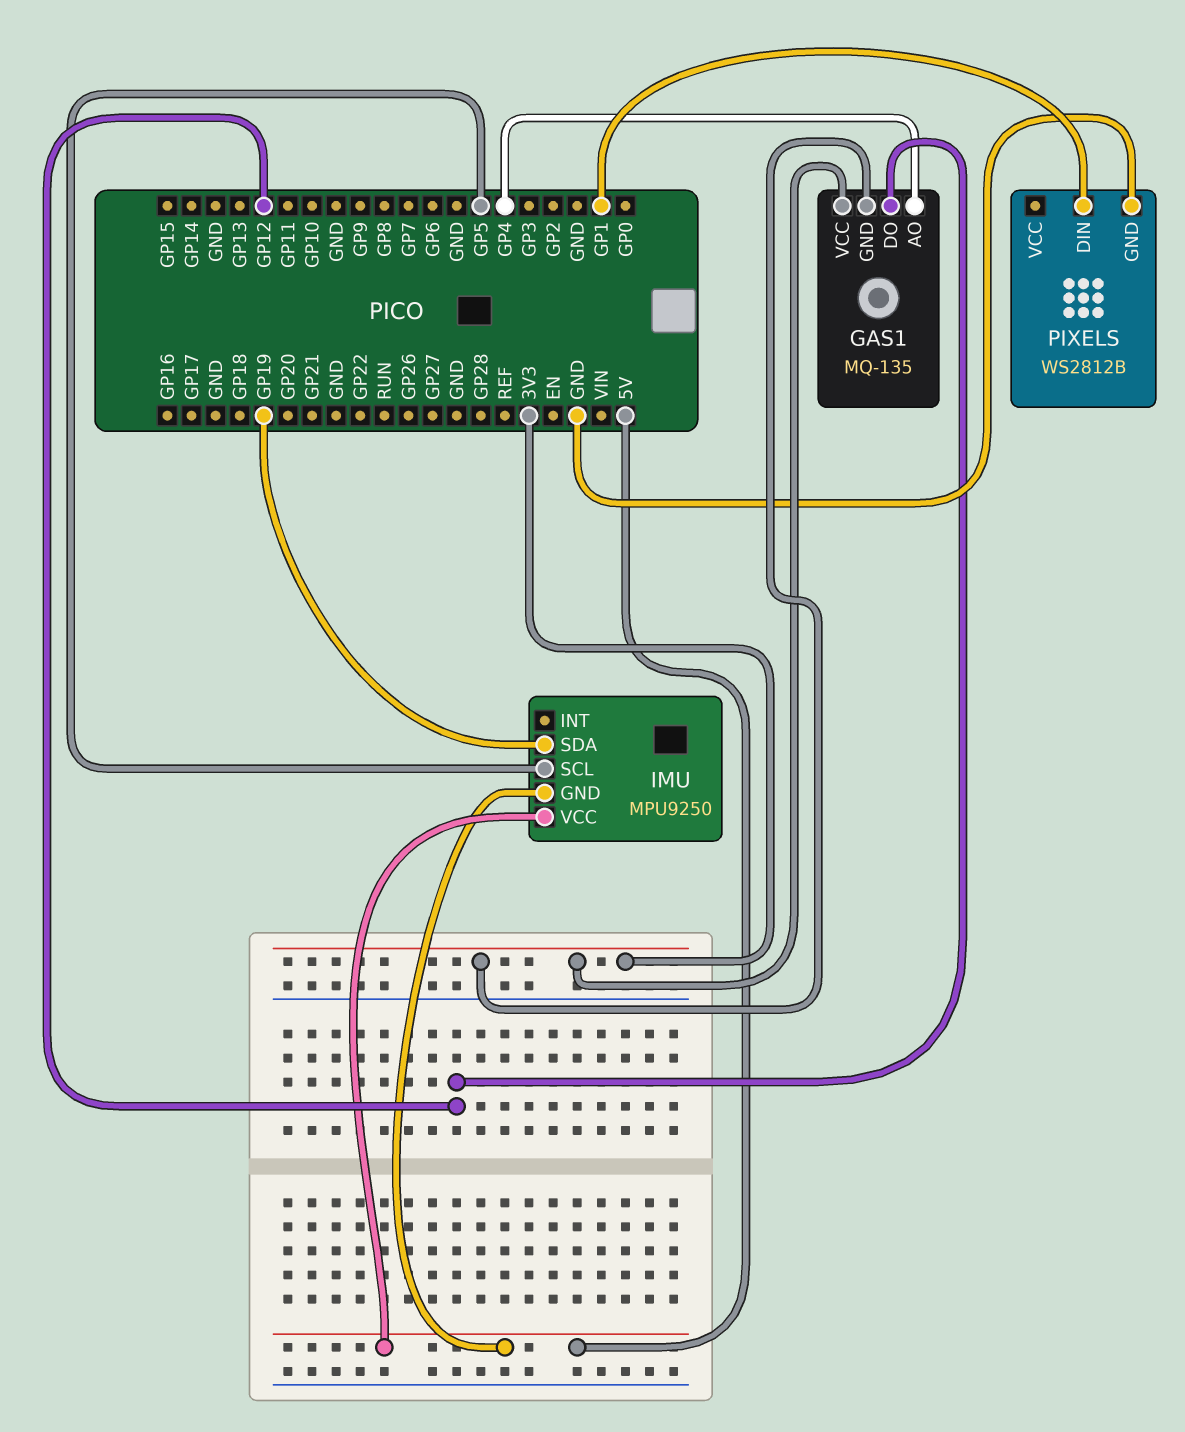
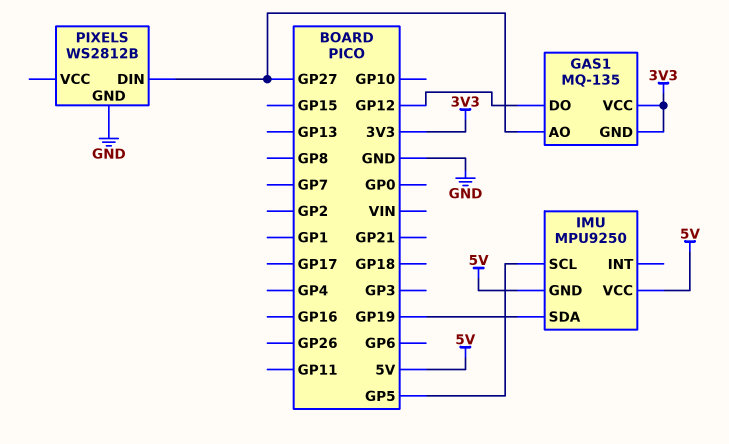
GAS1 pin AO: GP4 -> GP27
PIXELS pin DIN: GP1 -> GP27

